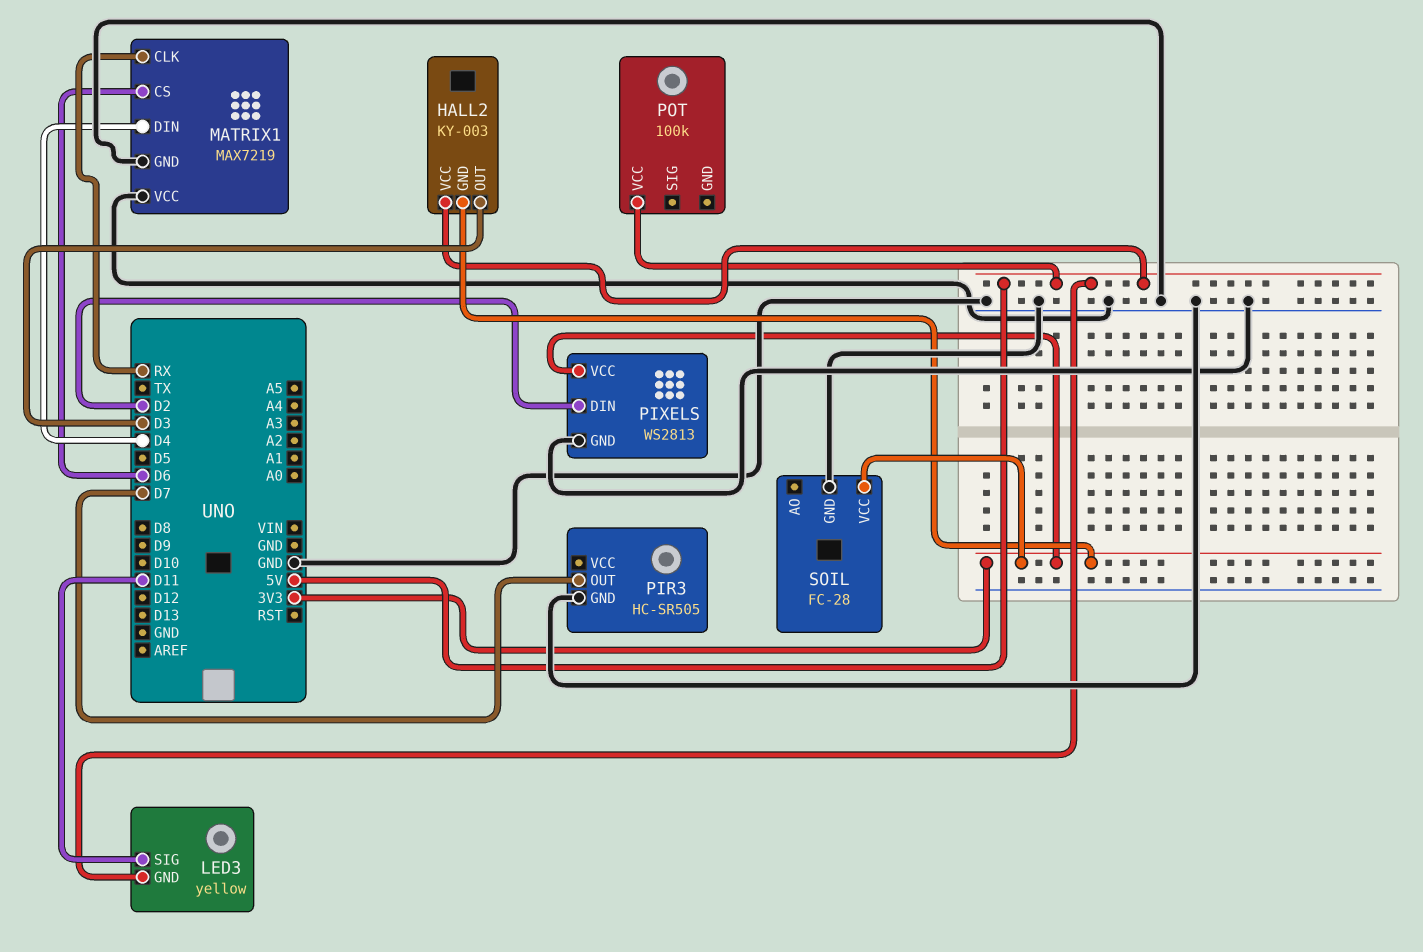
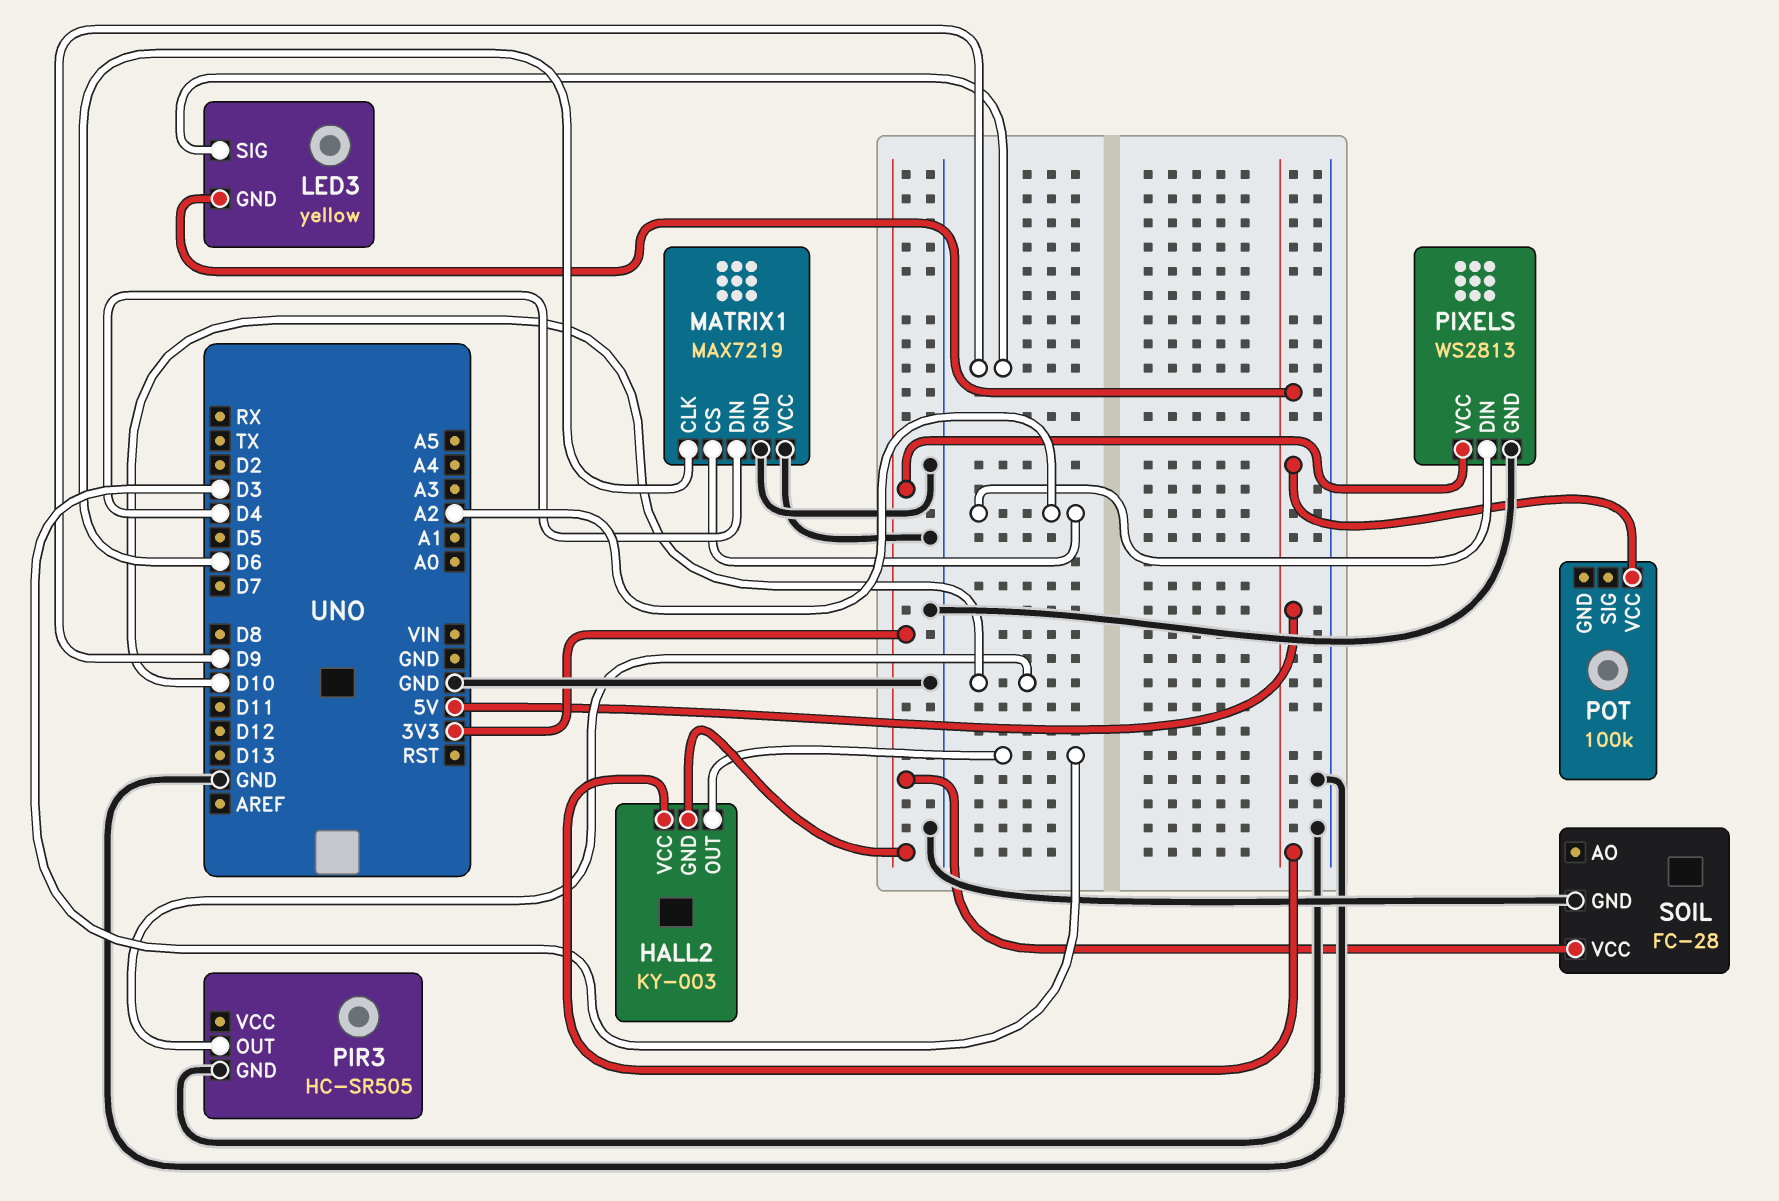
LED3 pin SIG: D11 -> D9
MATRIX1 pin CLK: RX -> D6
MATRIX1 pin CS: D6 -> A2
PIR3 pin OUT: D7 -> D10
PIXELS pin DIN: D2 -> A2

